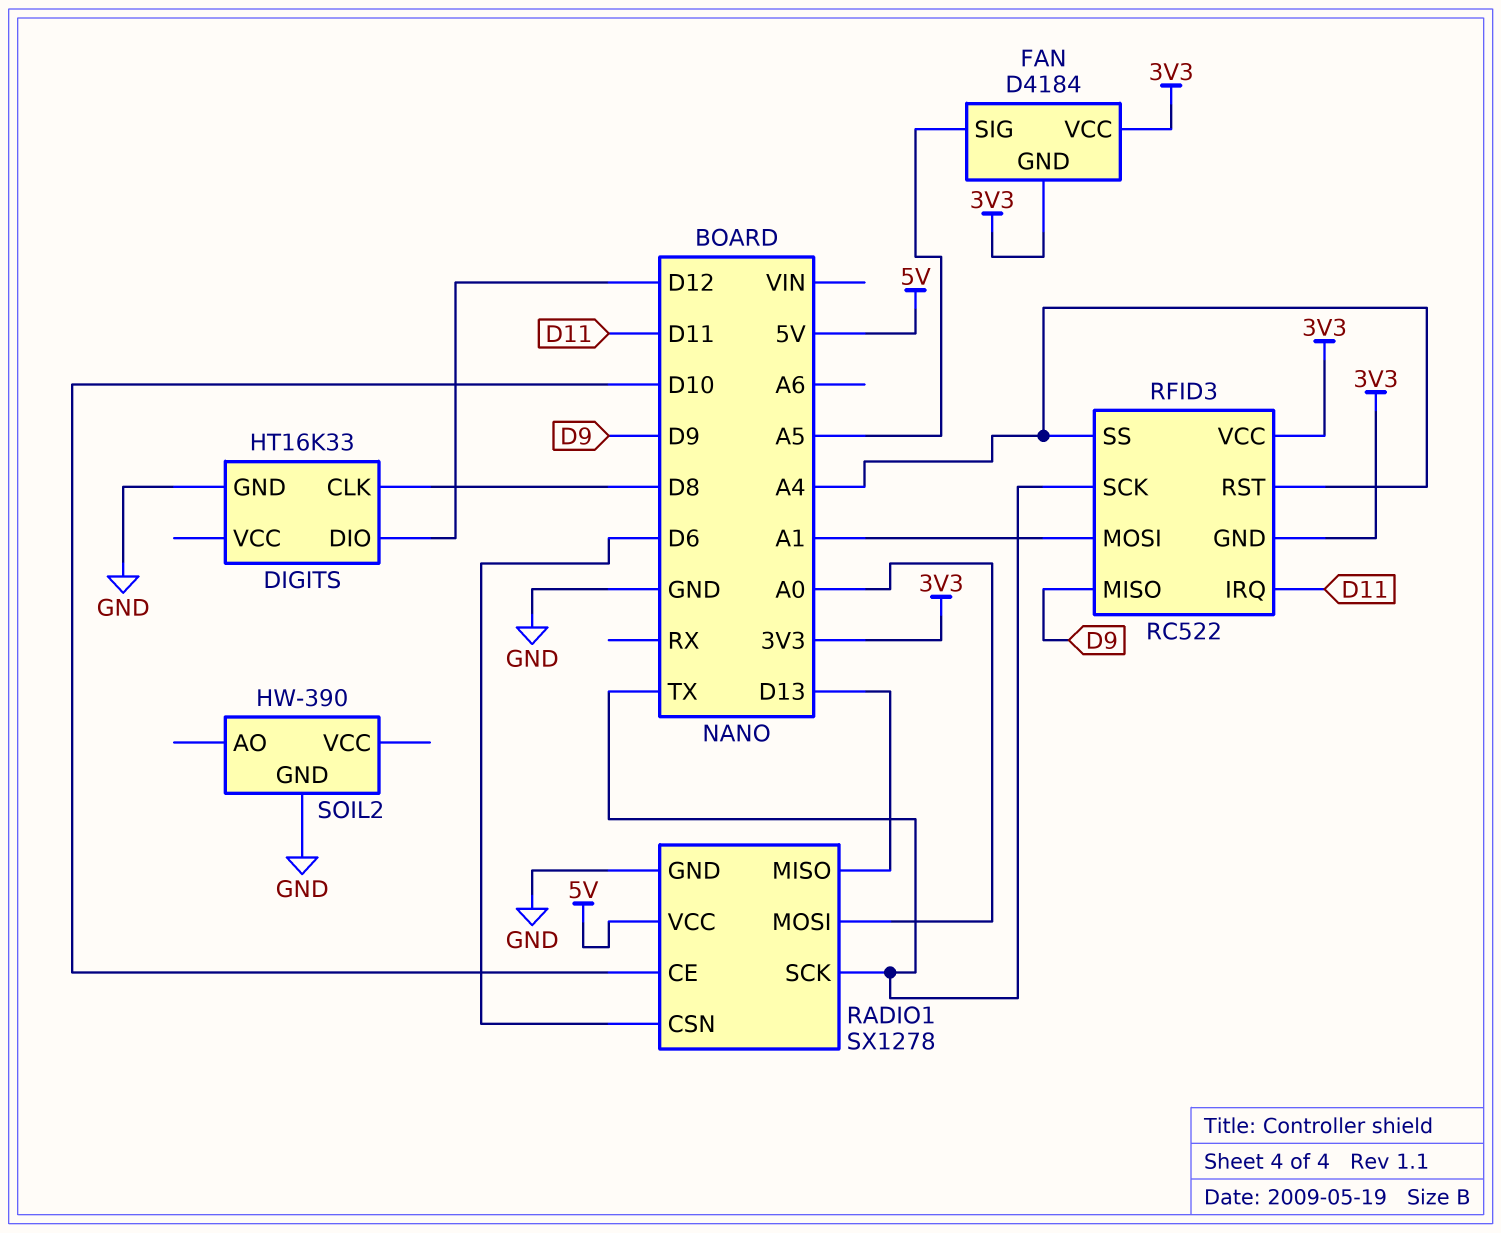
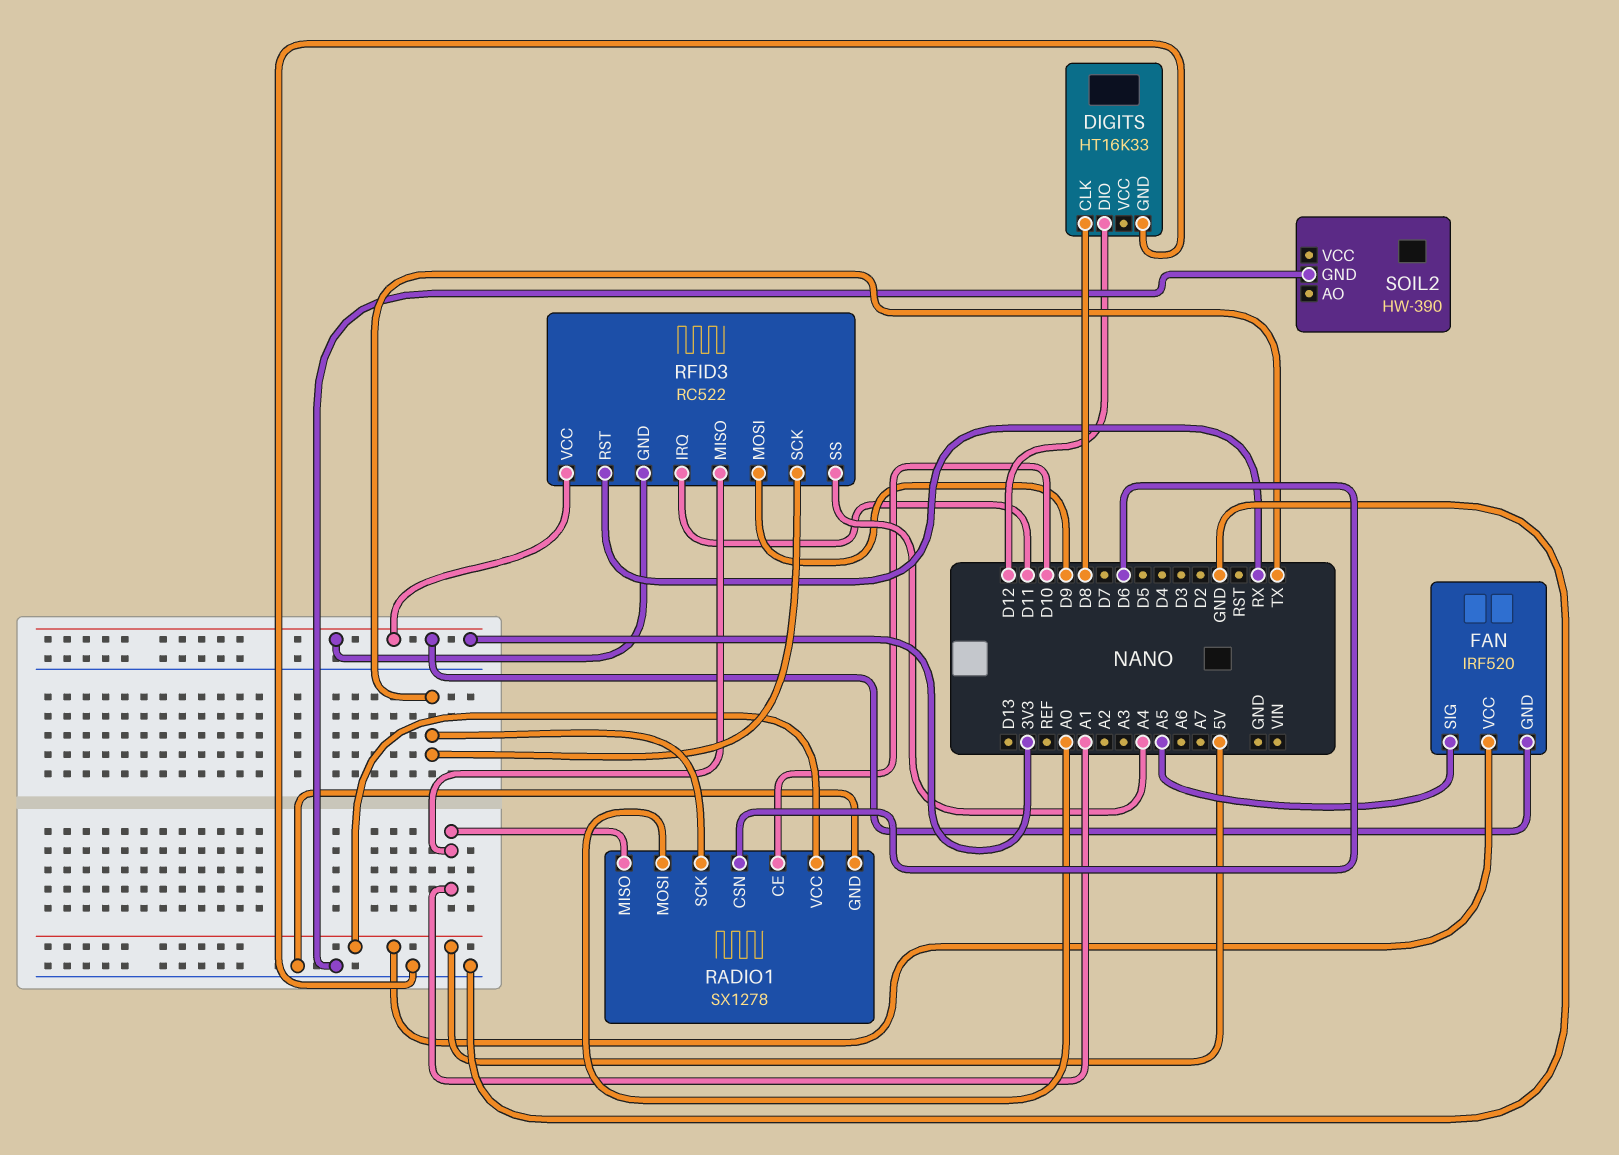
FAN: D4184 -> IRF520
FAN pin VCC: 3V3 -> 5V
RADIO1 pin MISO: D13 -> A1
RFID3 pin MISO: D9 -> A1
RFID3 pin MOSI: A1 -> D9
RFID3 pin RST: A4 -> RX

